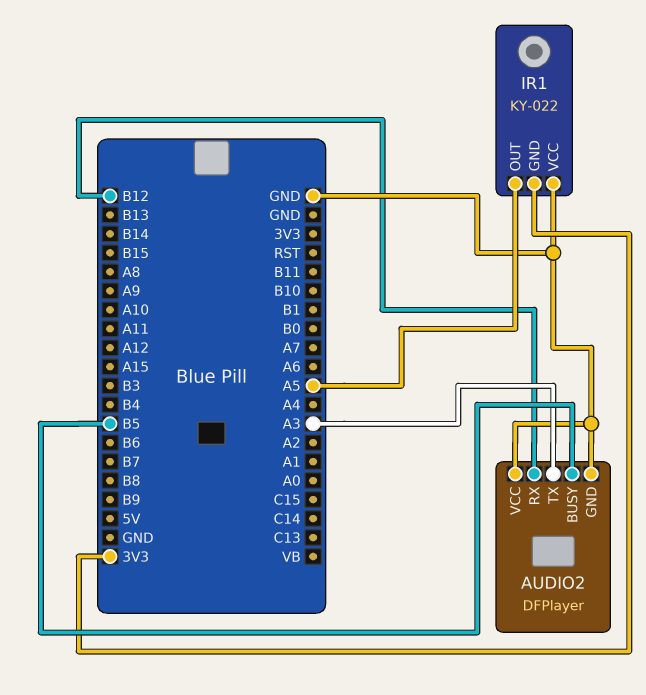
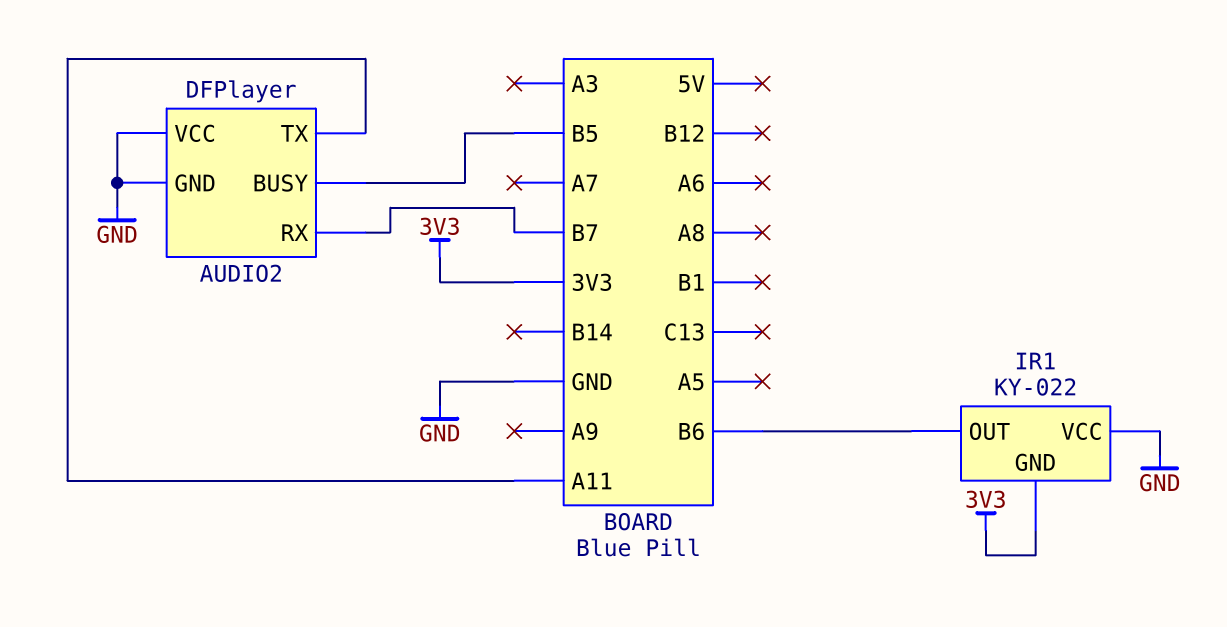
AUDIO2 pin RX: B12 -> B7
AUDIO2 pin TX: A3 -> A11
IR1 pin OUT: A5 -> B6

